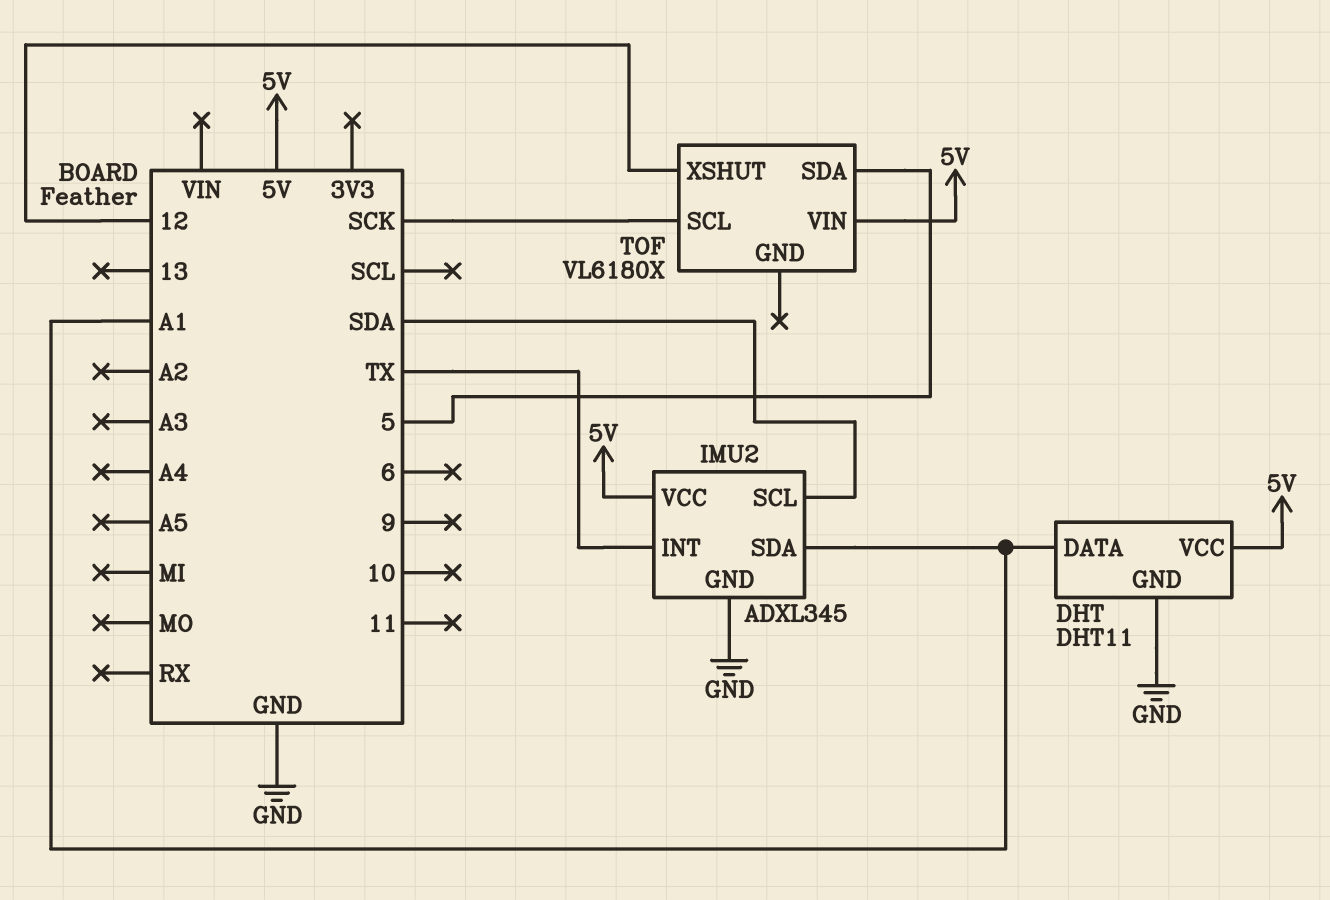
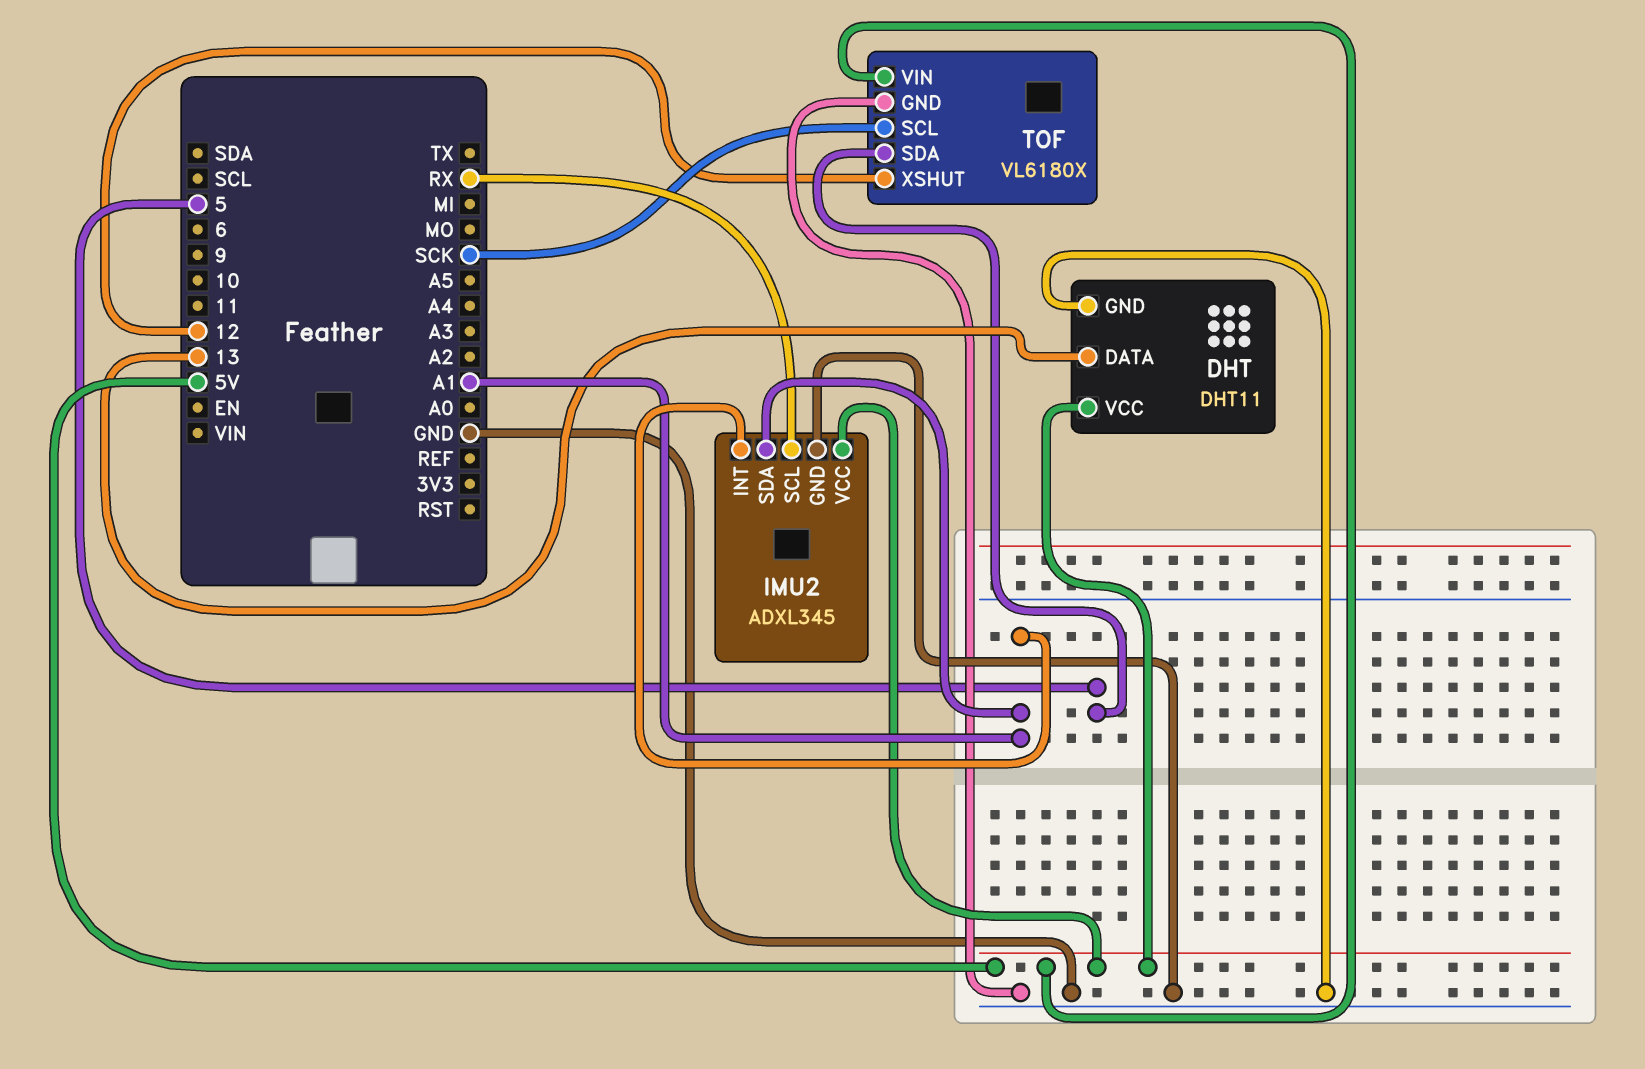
DHT pin DATA: A1 -> 13
IMU2 pin INT: TX -> A1
IMU2 pin SCL: SDA -> RX
TOF pin GND: none -> GND

